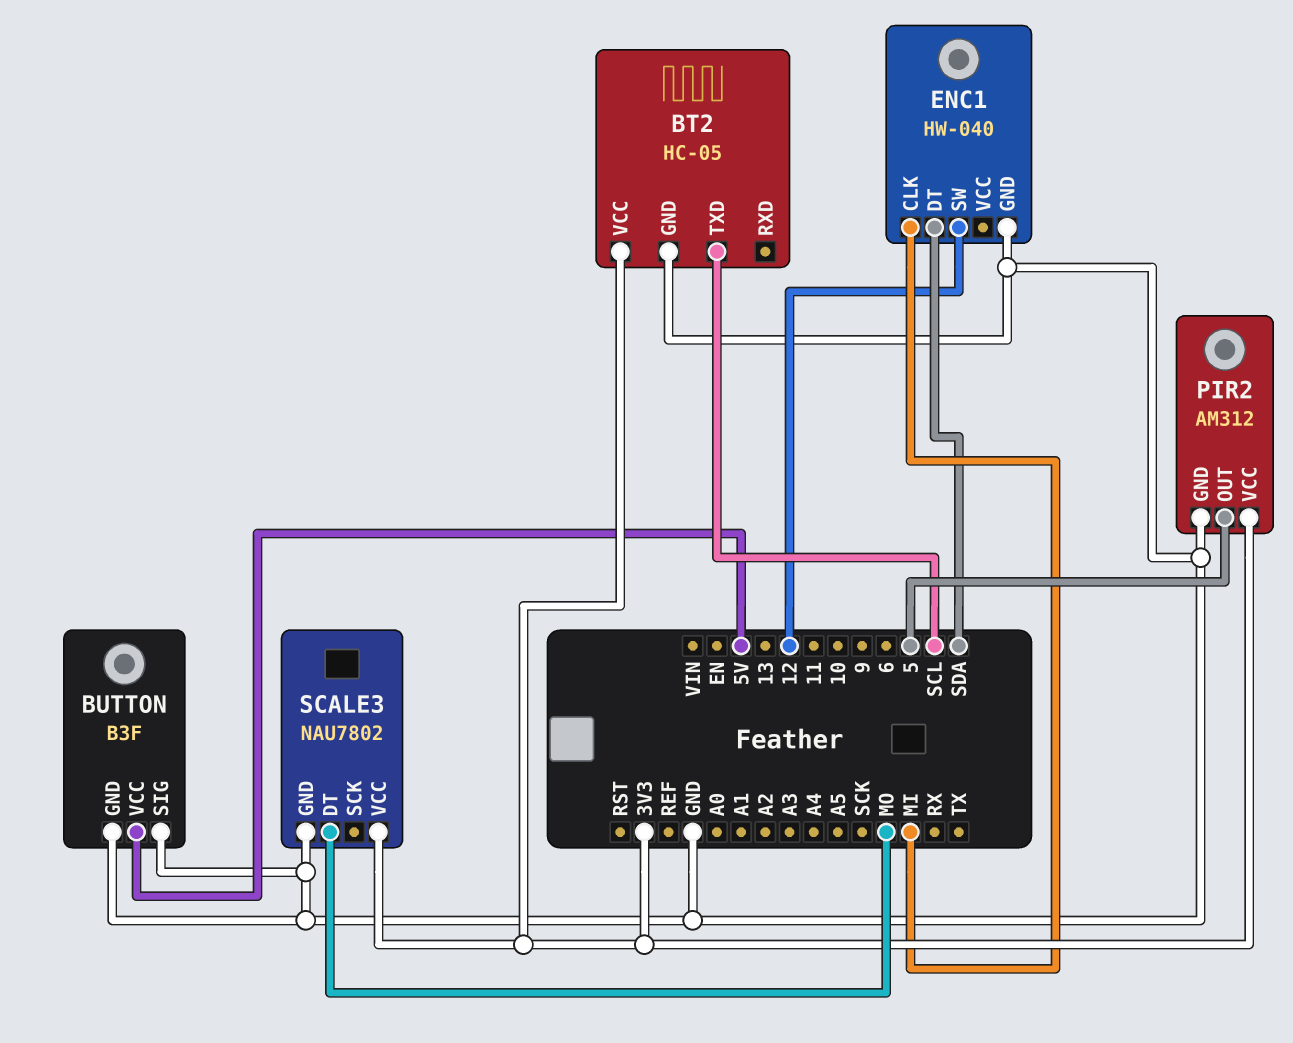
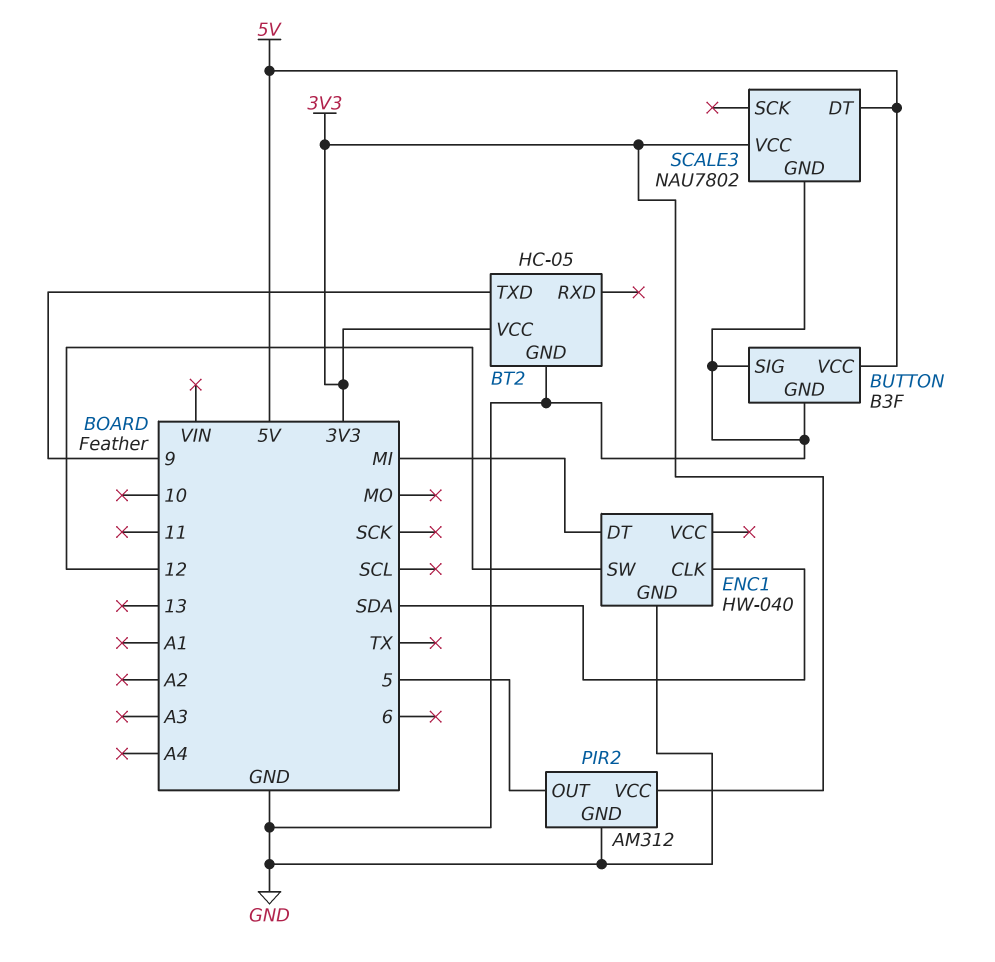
BT2 pin TXD: SCL -> 9
ENC1 pin CLK: MI -> SDA
ENC1 pin DT: SDA -> MI
SCALE3 pin DT: MO -> 5V

